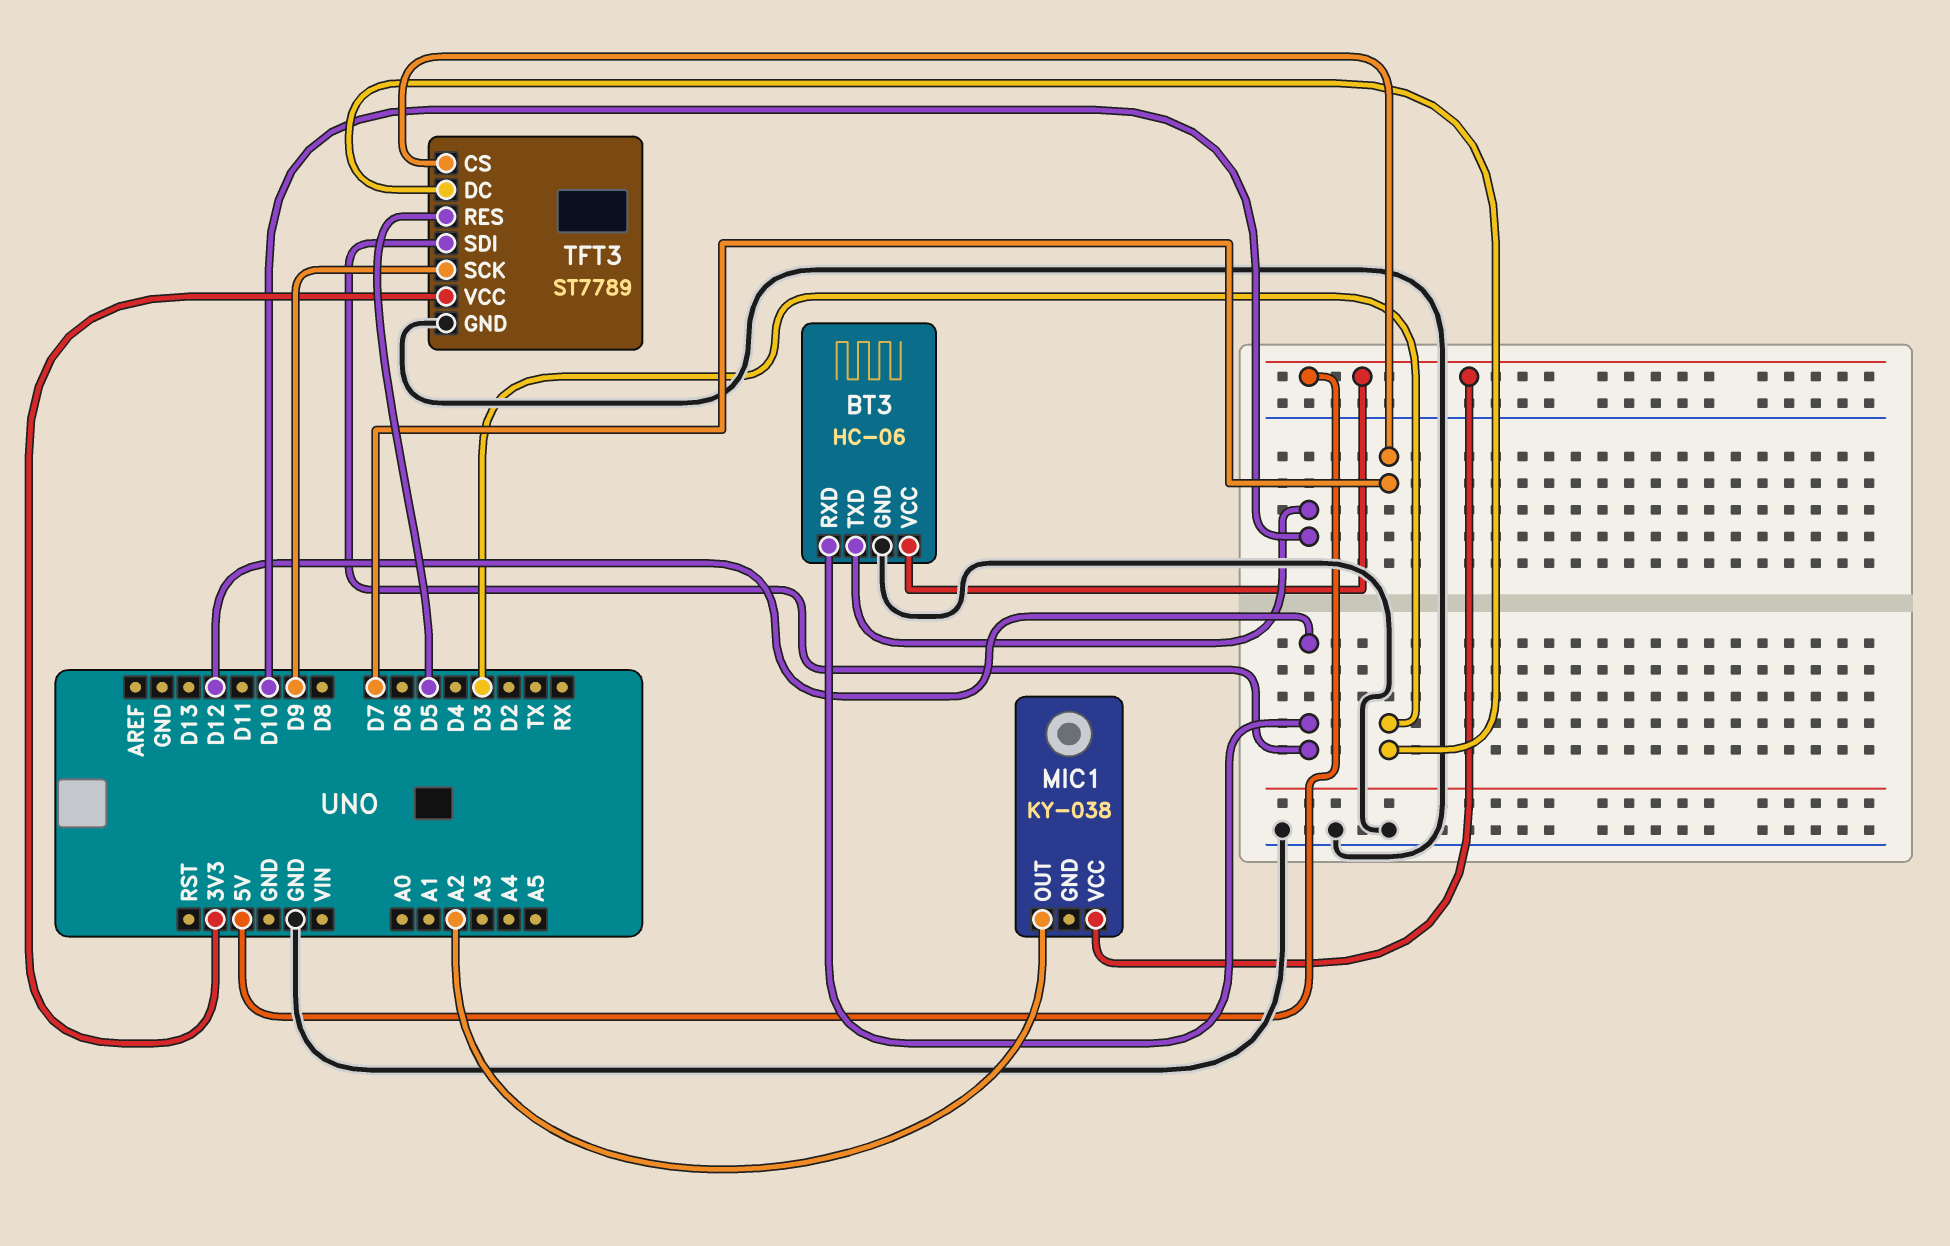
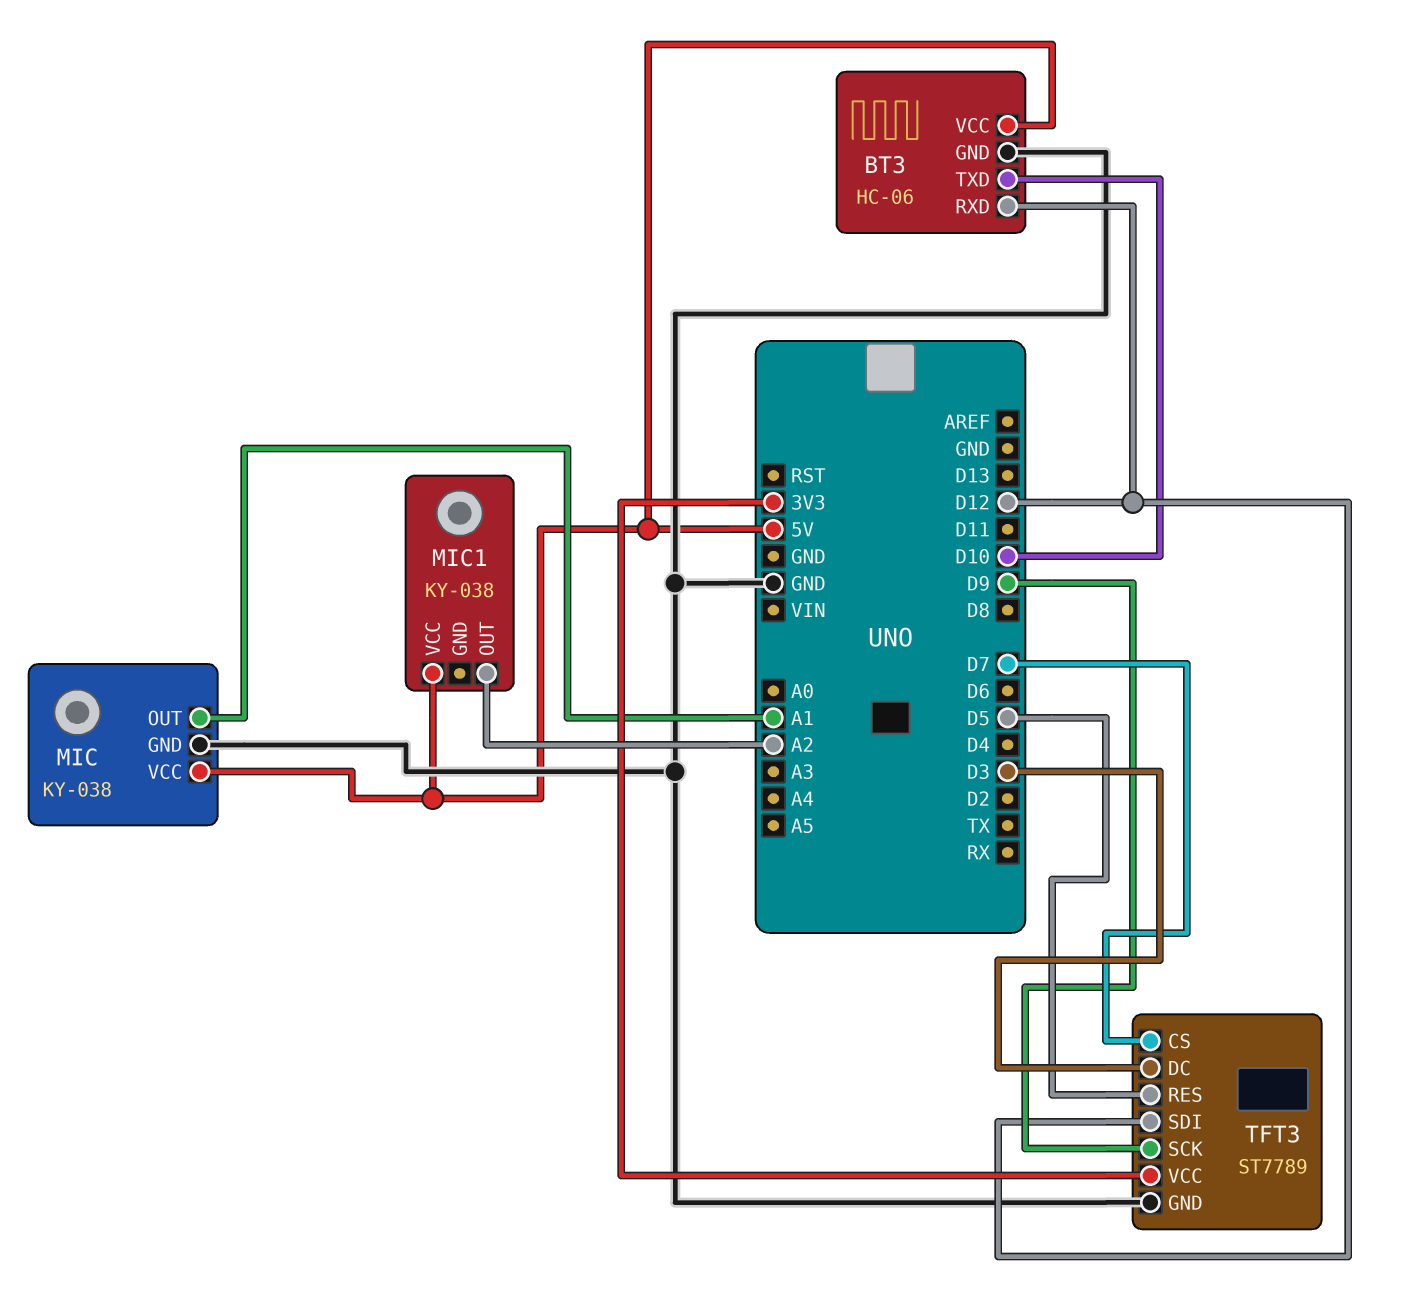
MIC: none -> KY-038
MIC pin GND: none -> GND
MIC pin OUT: none -> A1
MIC pin VCC: none -> 5V

